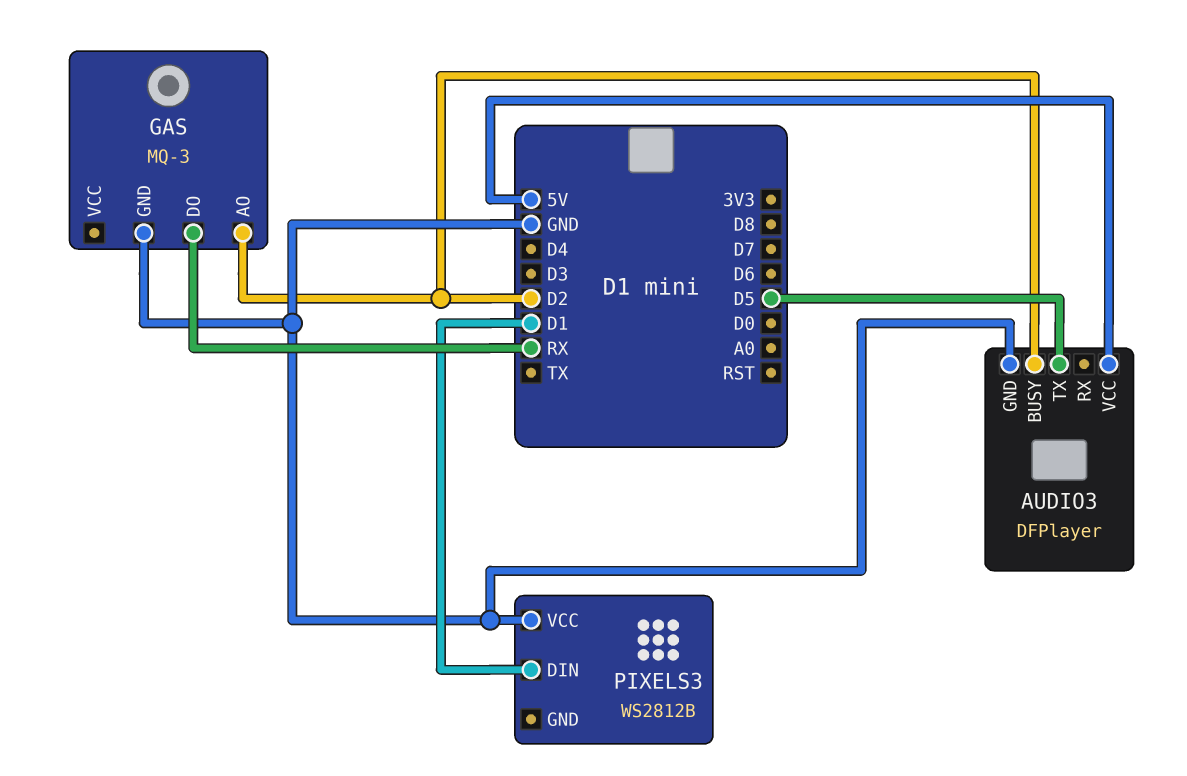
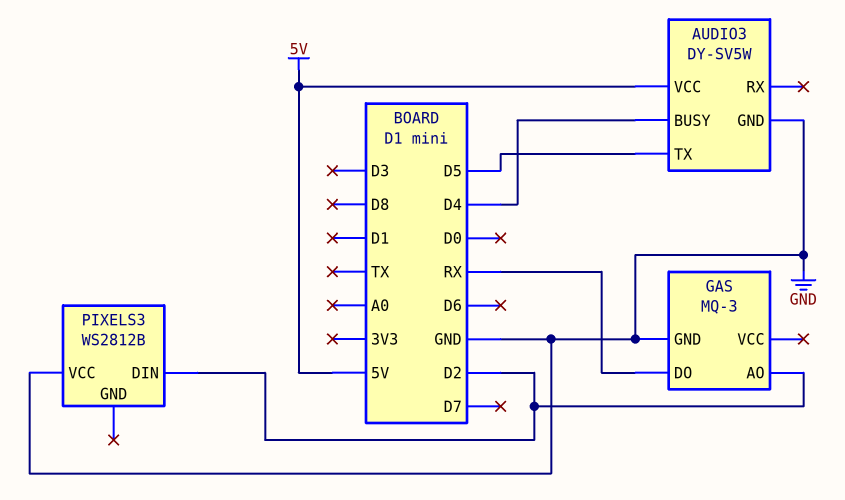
AUDIO3: DFPlayer -> DY-SV5W
AUDIO3 pin BUSY: D2 -> D4
PIXELS3 pin DIN: D1 -> D2

